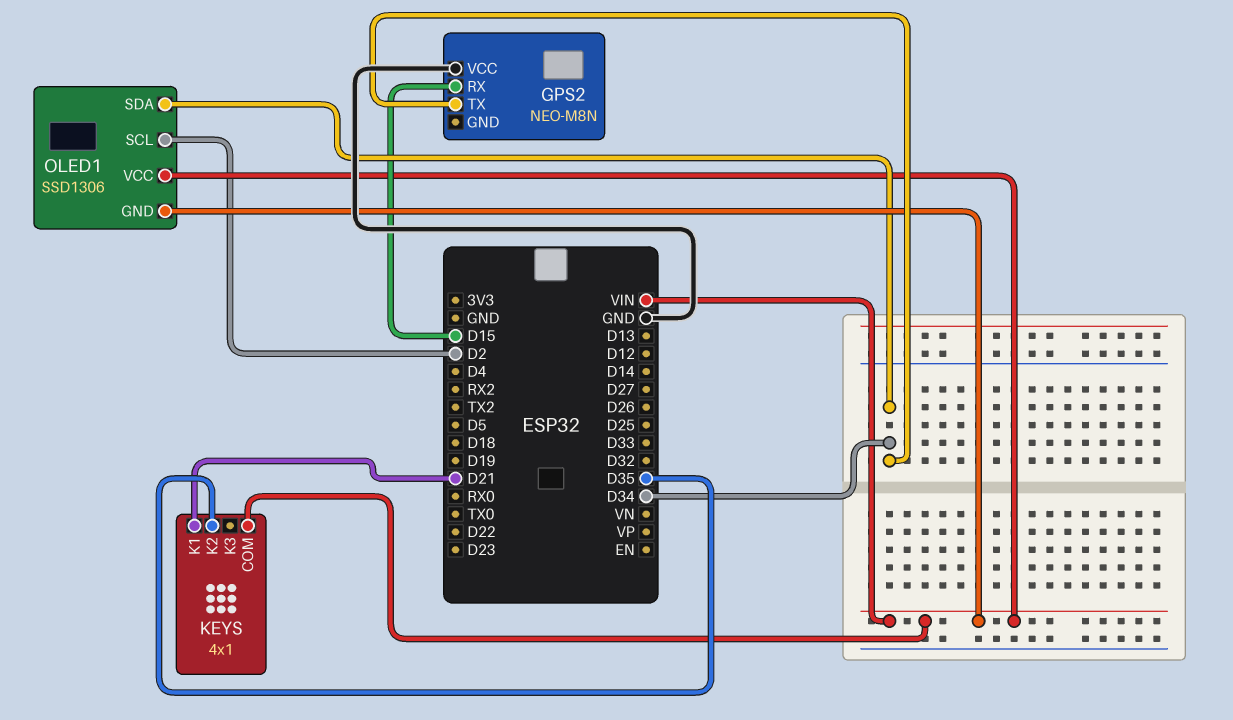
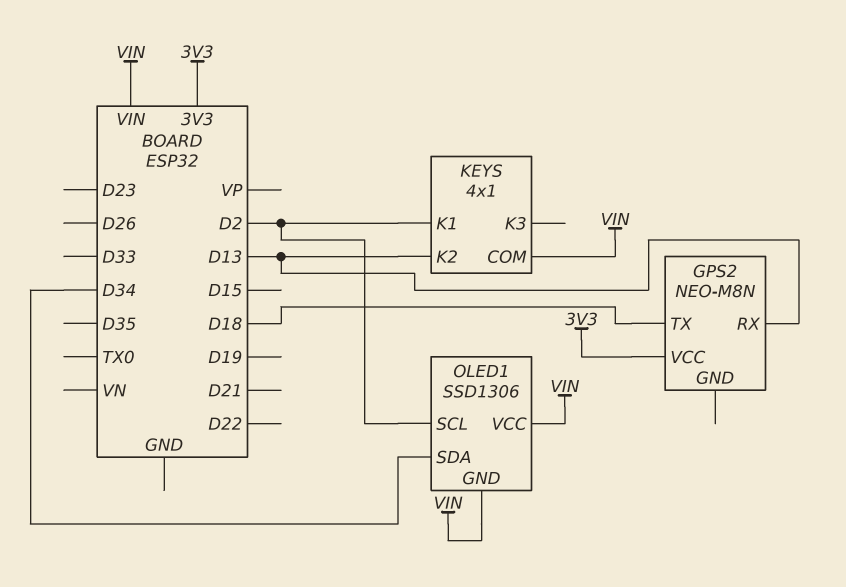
GPS2 pin RX: D15 -> D13
GPS2 pin TX: D34 -> D18
GPS2 pin VCC: GND -> 3V3
KEYS pin K1: D21 -> D2
KEYS pin K2: D35 -> D13

